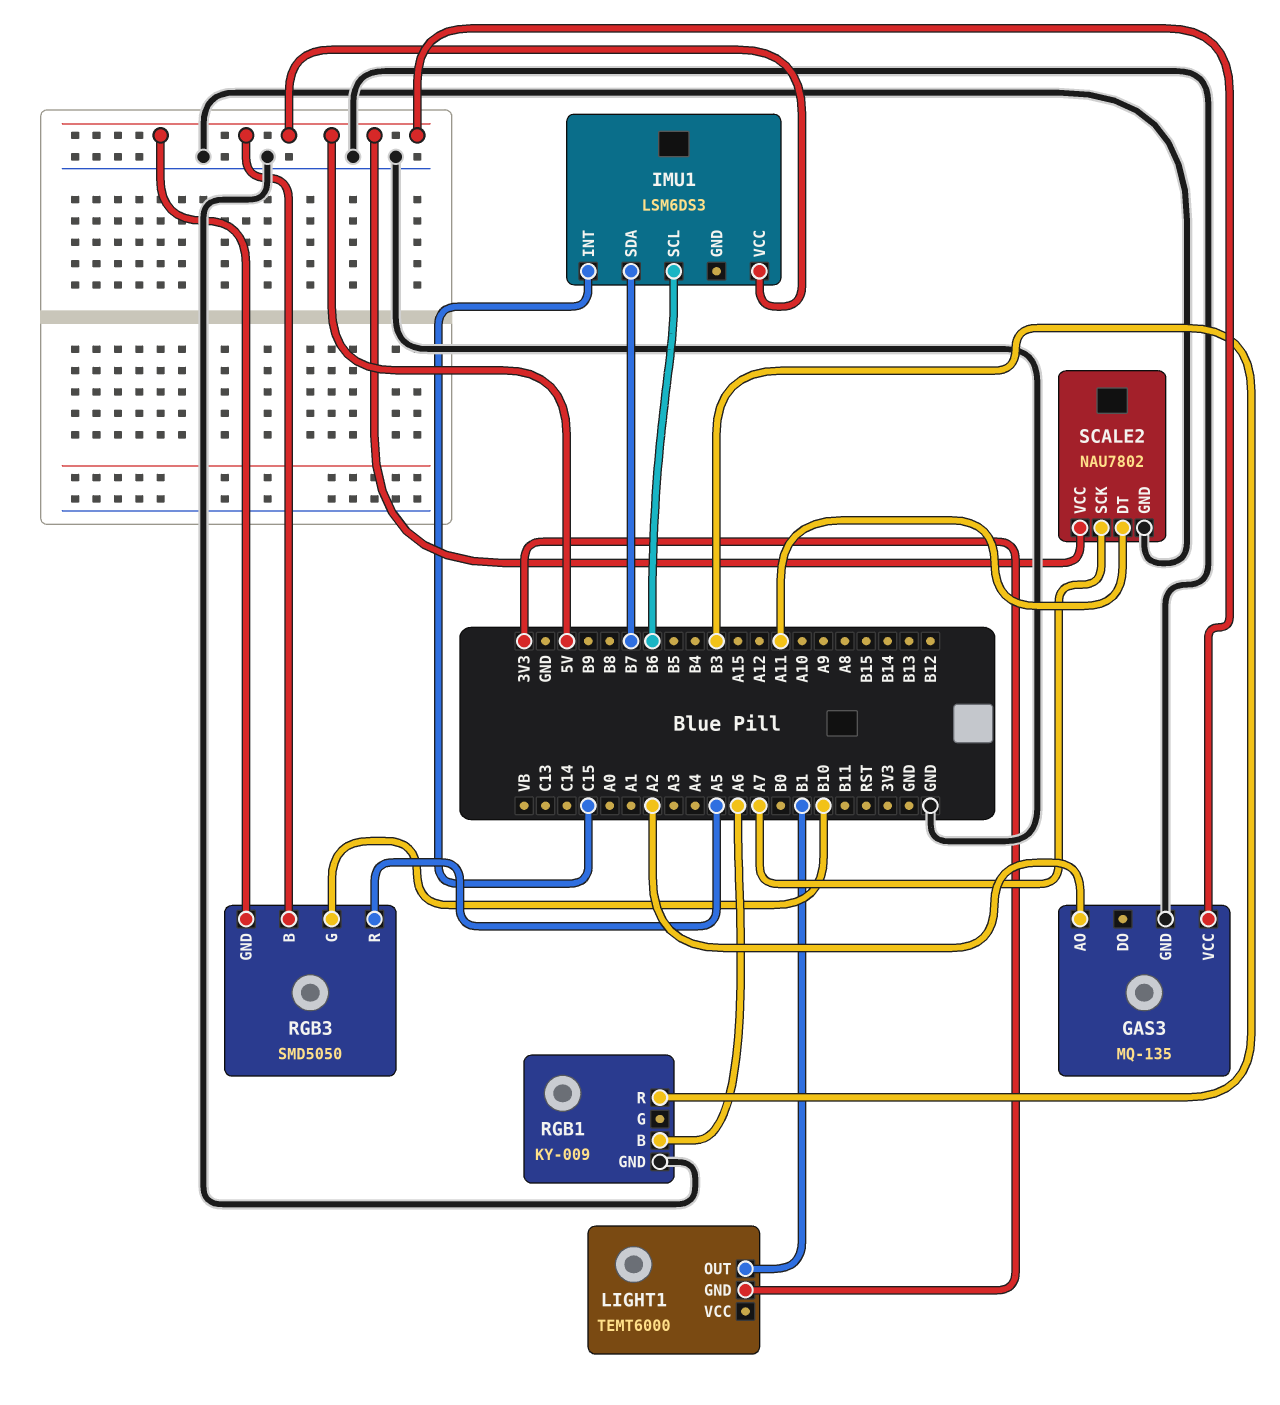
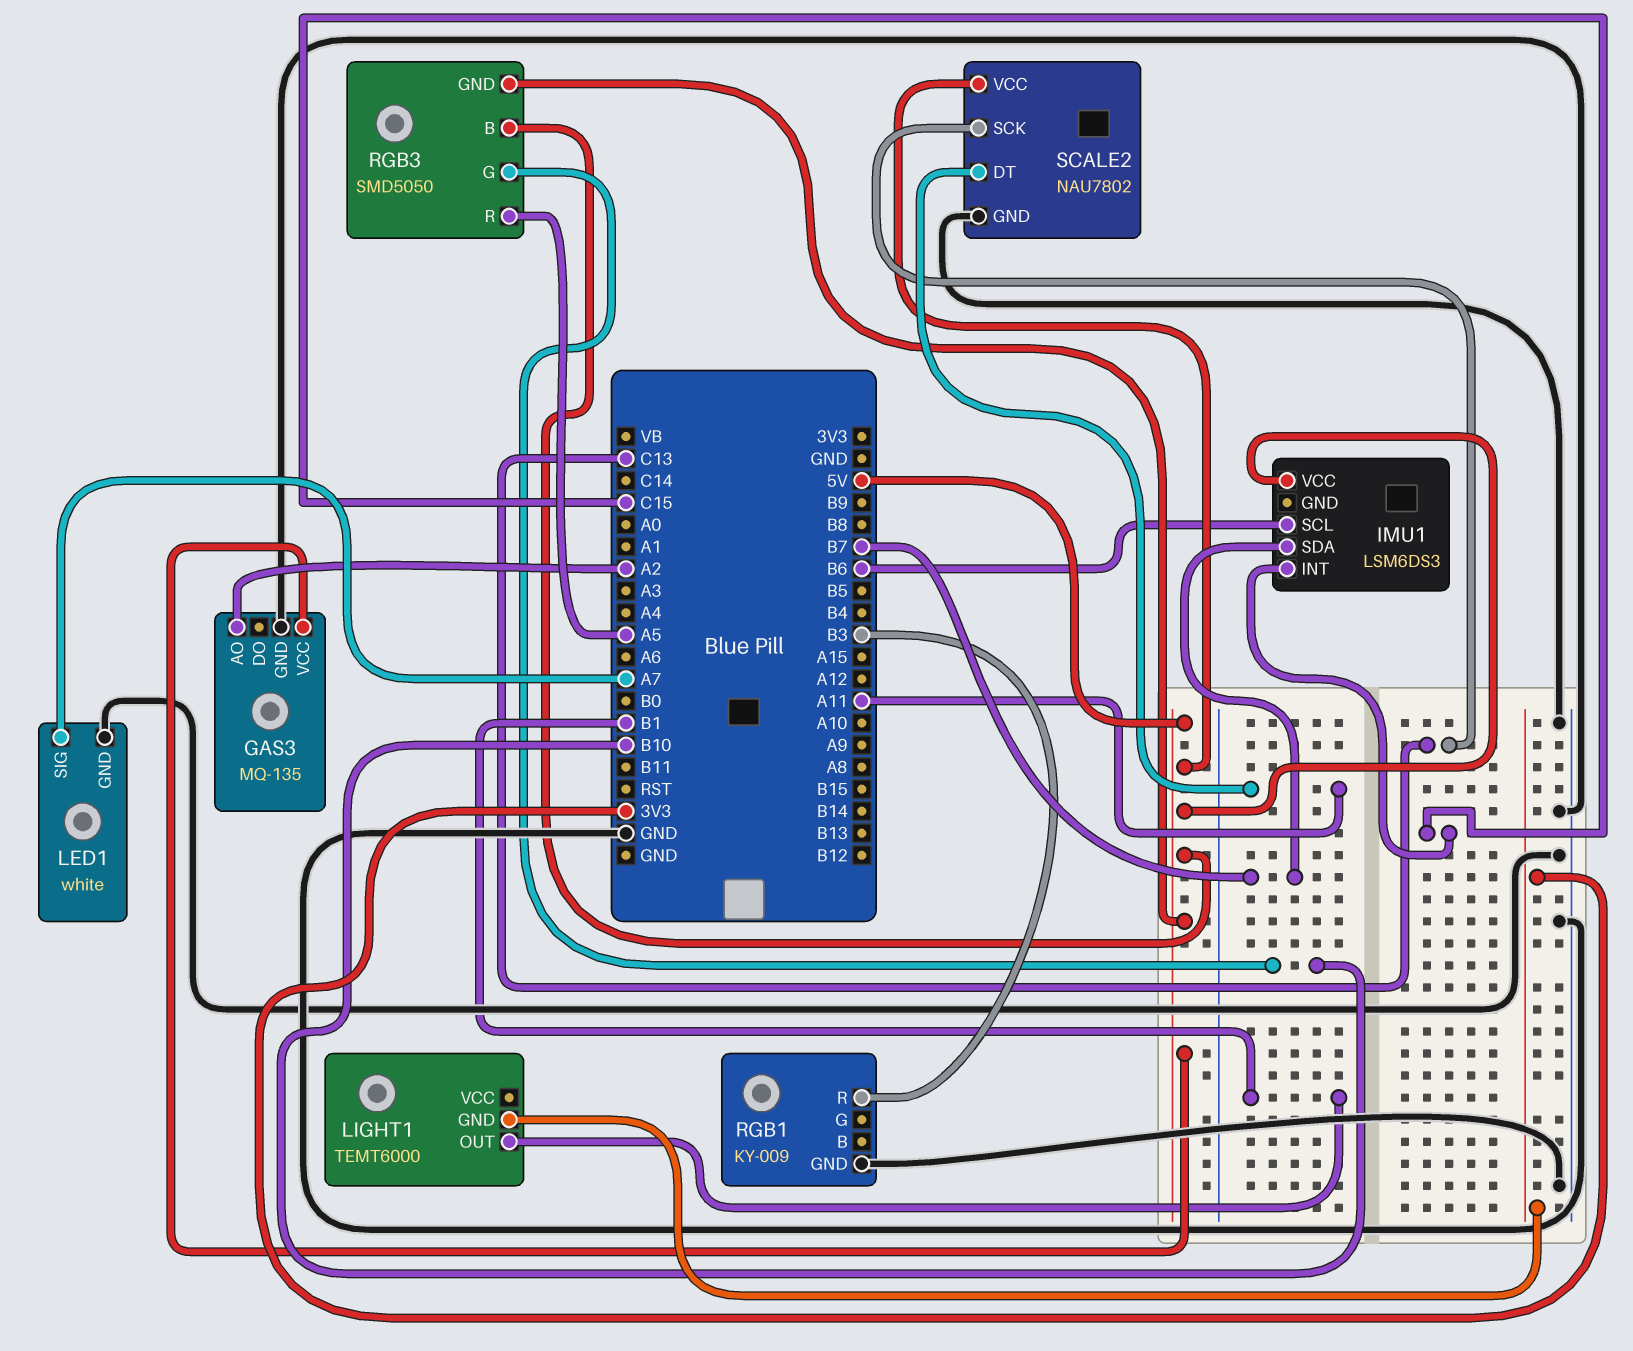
LED1: none -> white
LED1 pin GND: none -> GND
LED1 pin SIG: none -> A7
RGB1 pin B: A6 -> none
SCALE2 pin SCK: A7 -> C13

